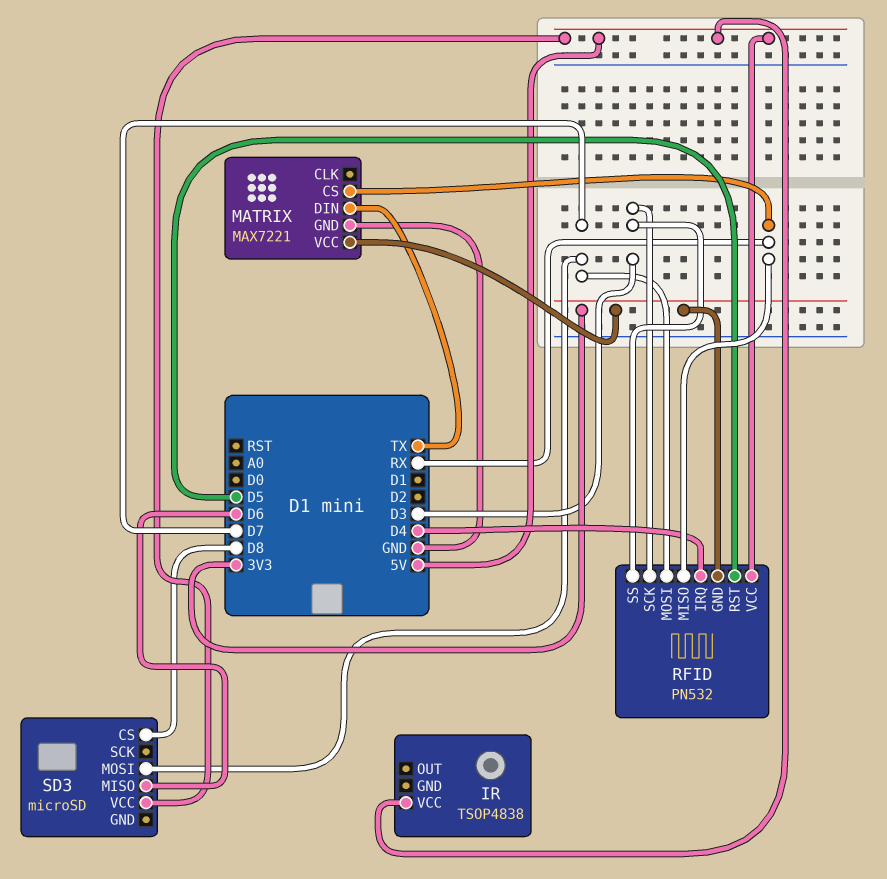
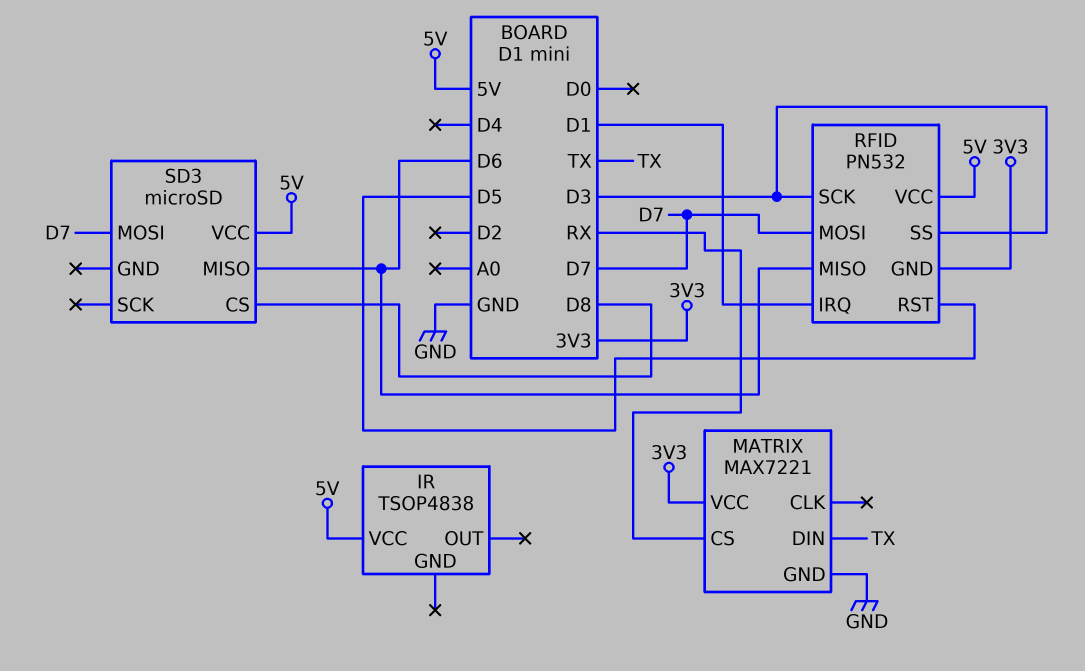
RFID pin IRQ: D4 -> D1
RFID pin MISO: RX -> D6

